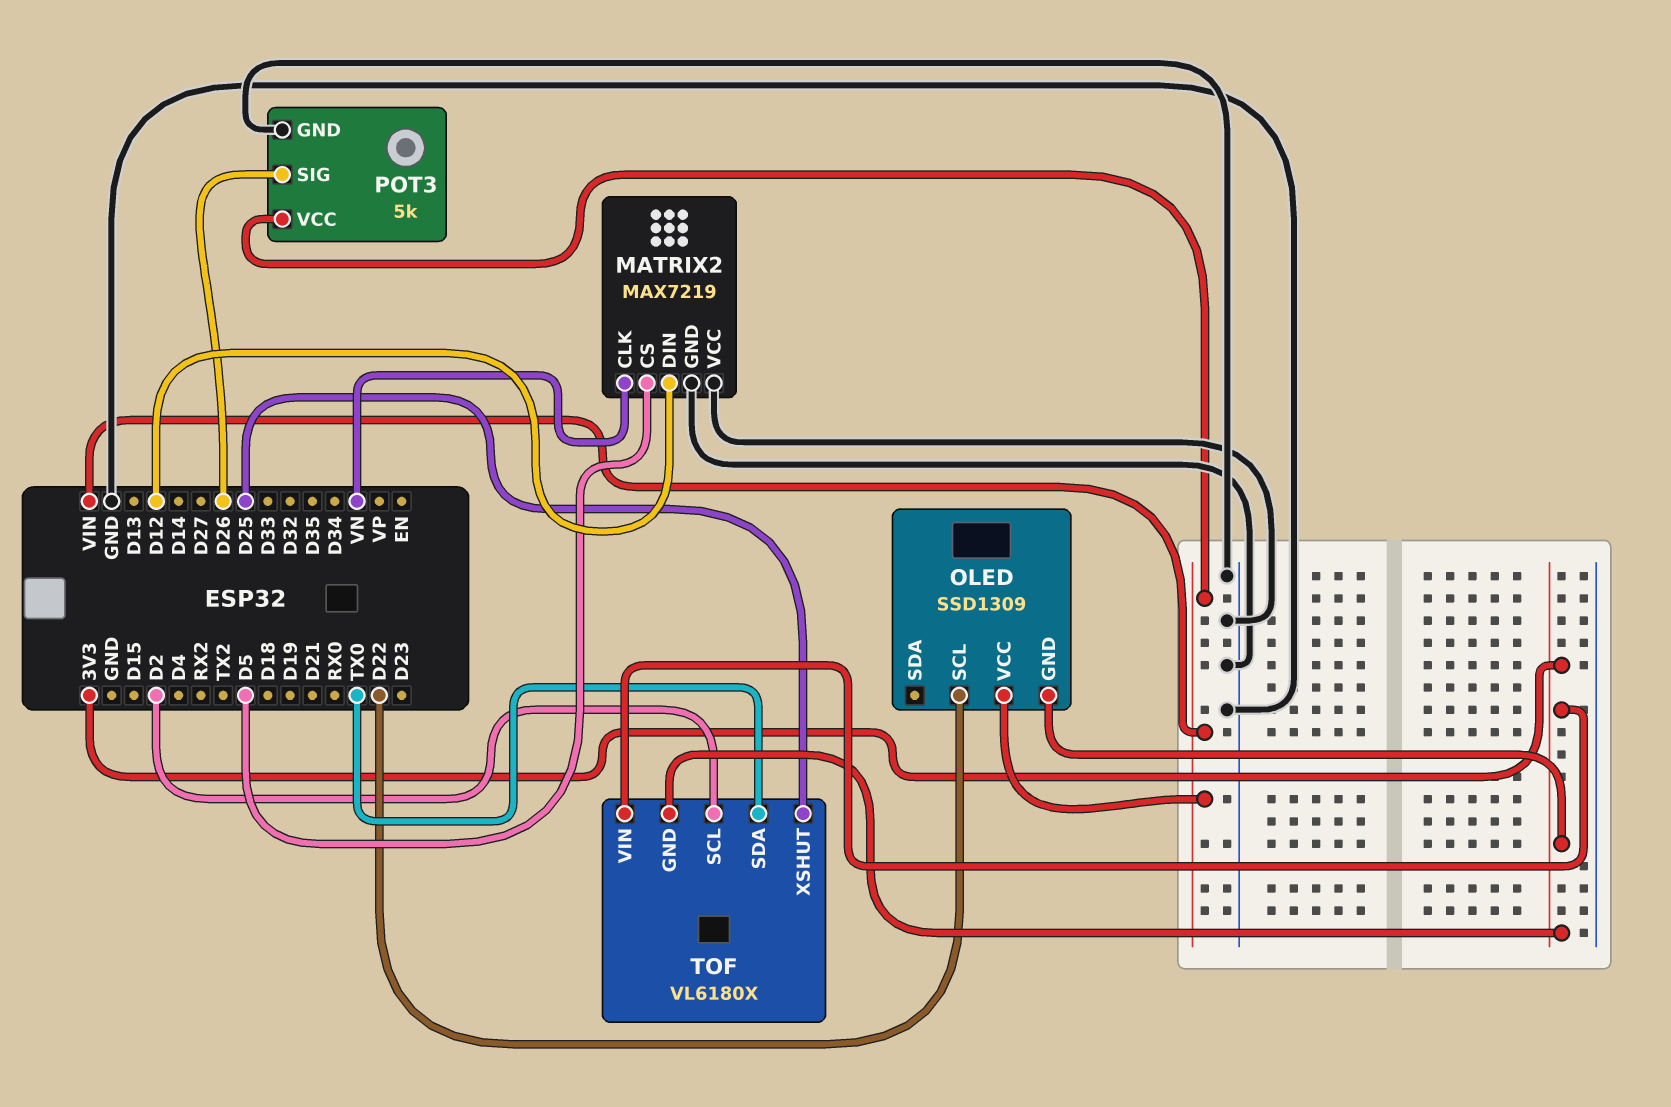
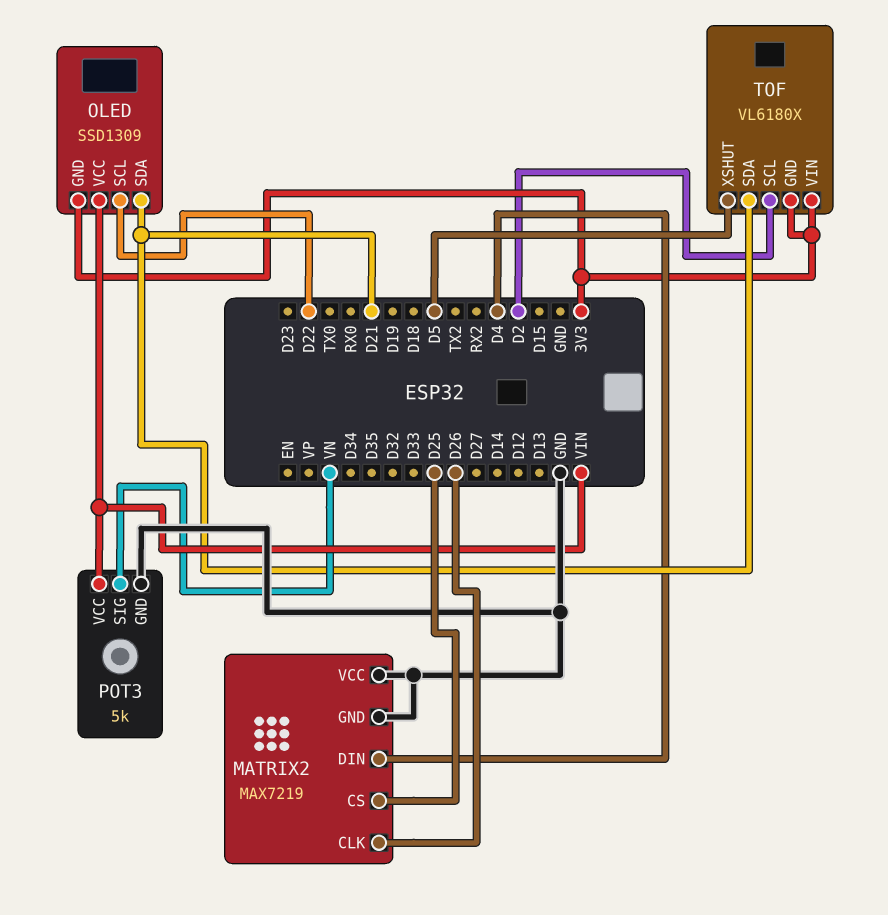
MATRIX2 pin CLK: VN -> D26
MATRIX2 pin CS: D5 -> D25
MATRIX2 pin DIN: D12 -> D4
OLED pin SDA: none -> D21
POT3 pin SIG: D26 -> VN
TOF pin SDA: TX0 -> D21
TOF pin XSHUT: D25 -> D5

